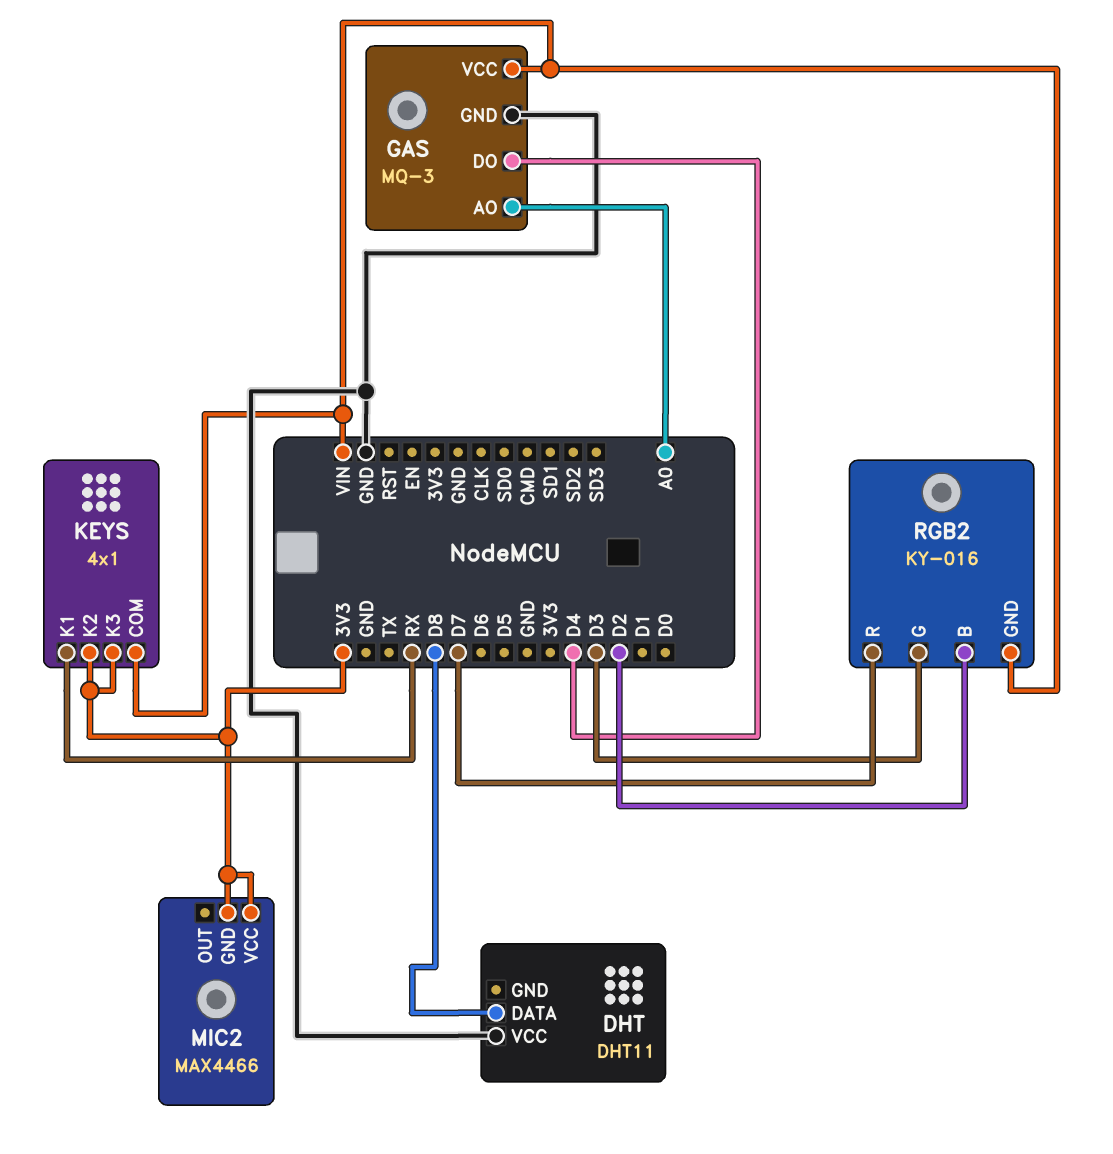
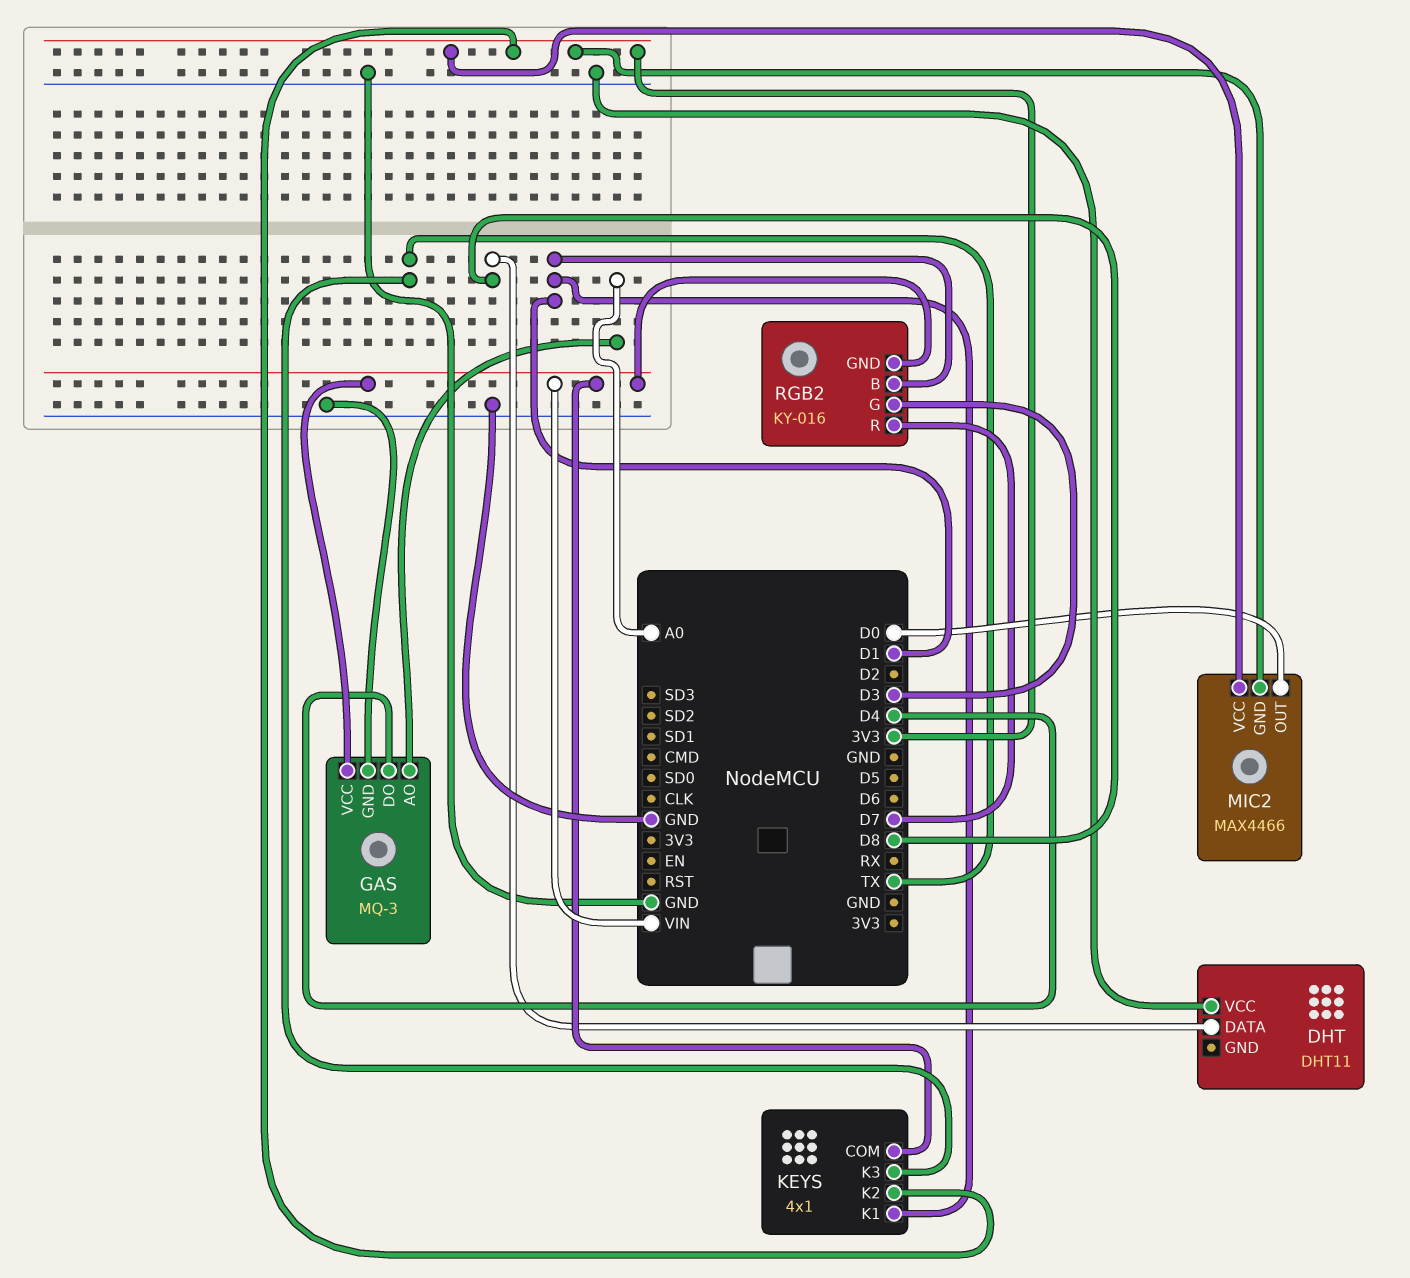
KEYS pin K1: RX -> D1
KEYS pin K3: 3V3 -> TX
MIC2 pin OUT: none -> D0
RGB2 pin B: D2 -> D1

